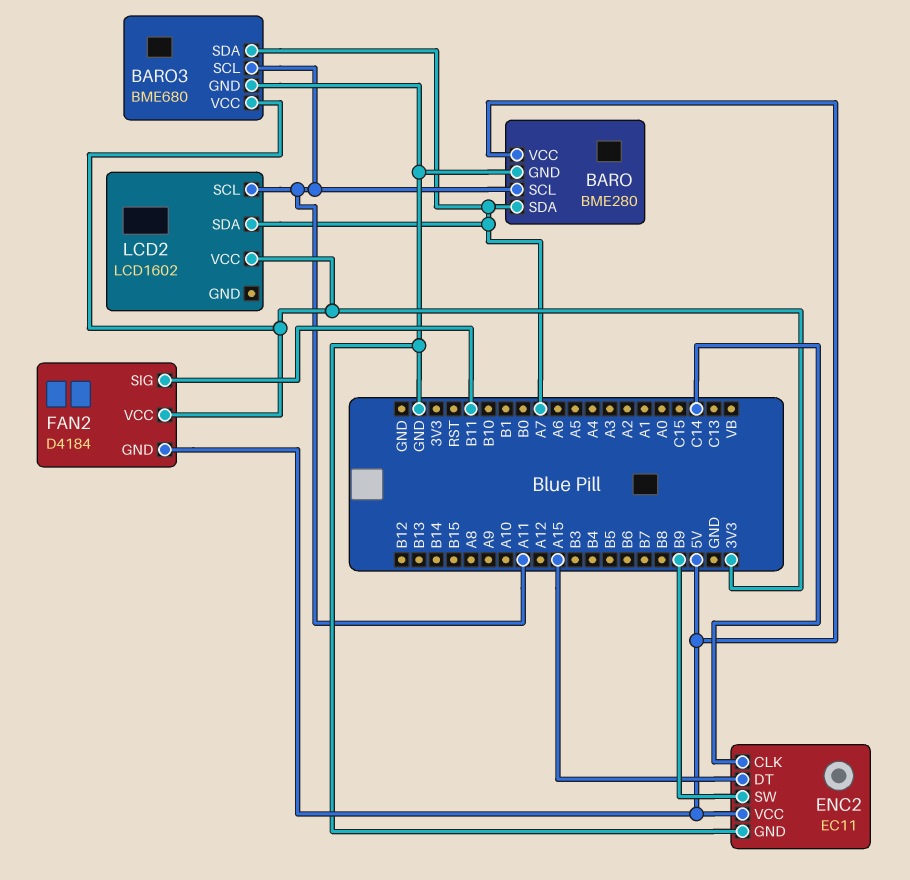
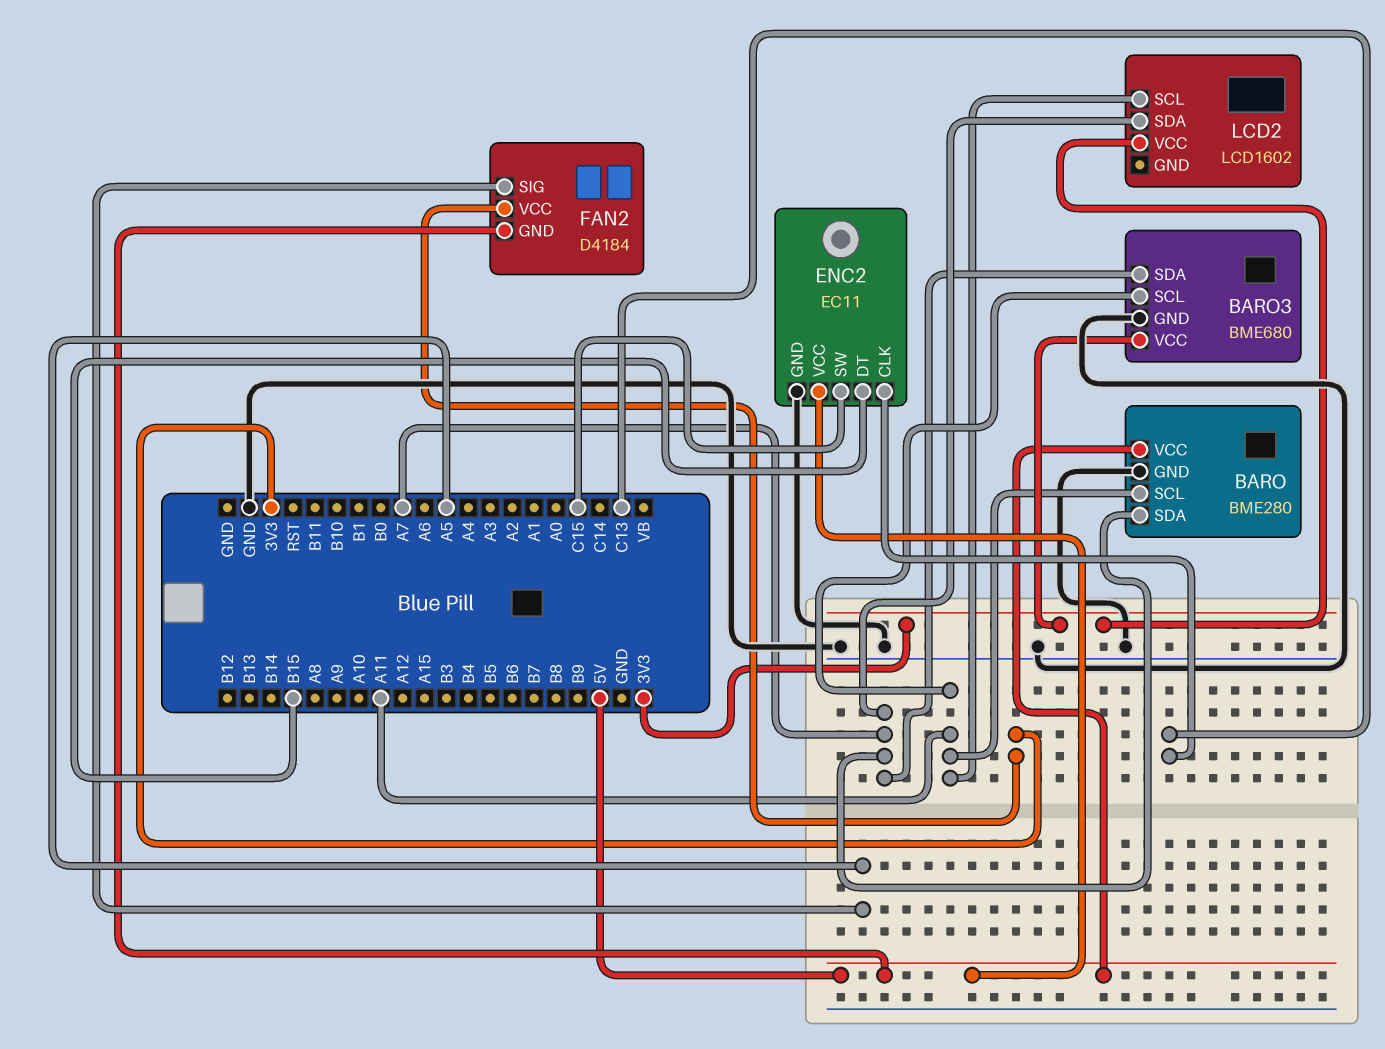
ENC2 pin CLK: C14 -> C13
ENC2 pin DT: A15 -> B15
ENC2 pin SW: B9 -> C15
FAN2 pin SIG: B11 -> A5

